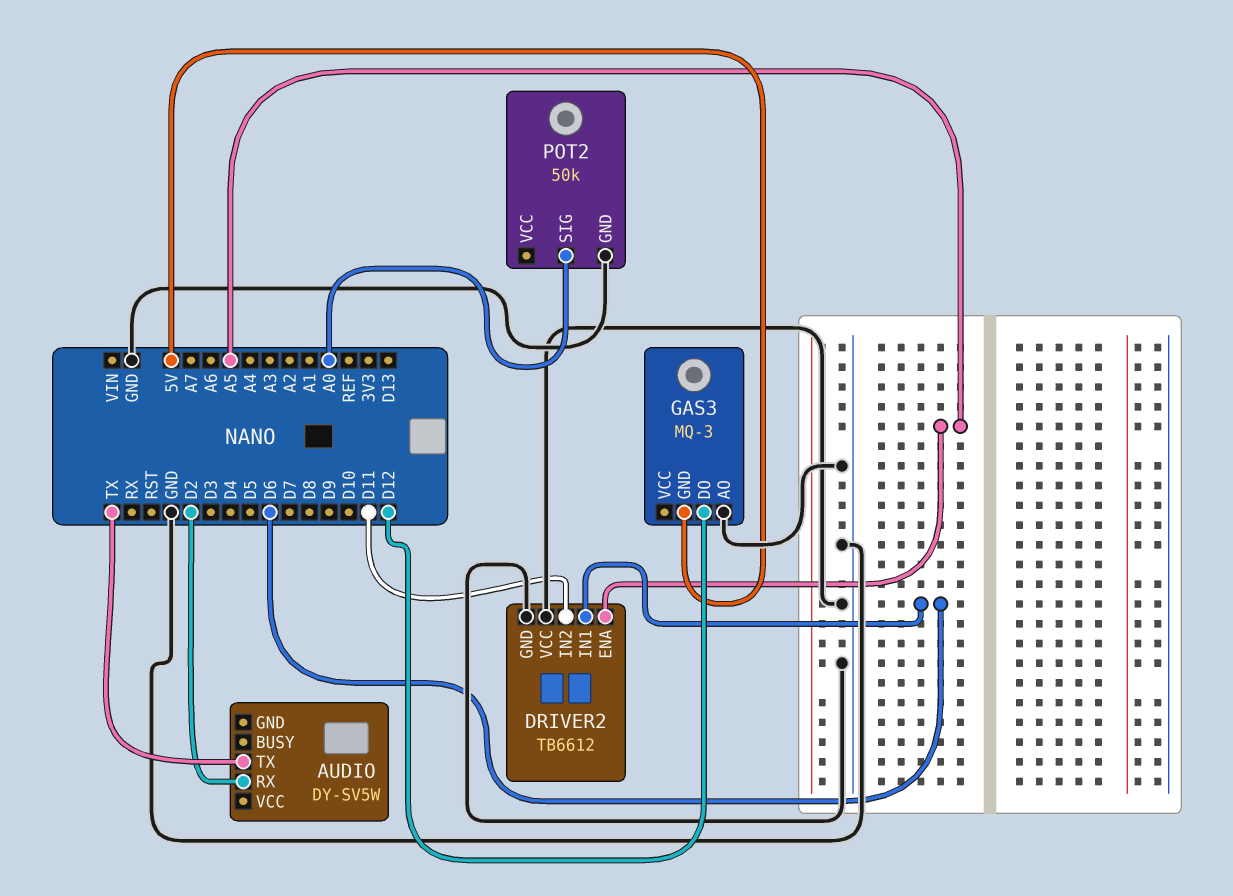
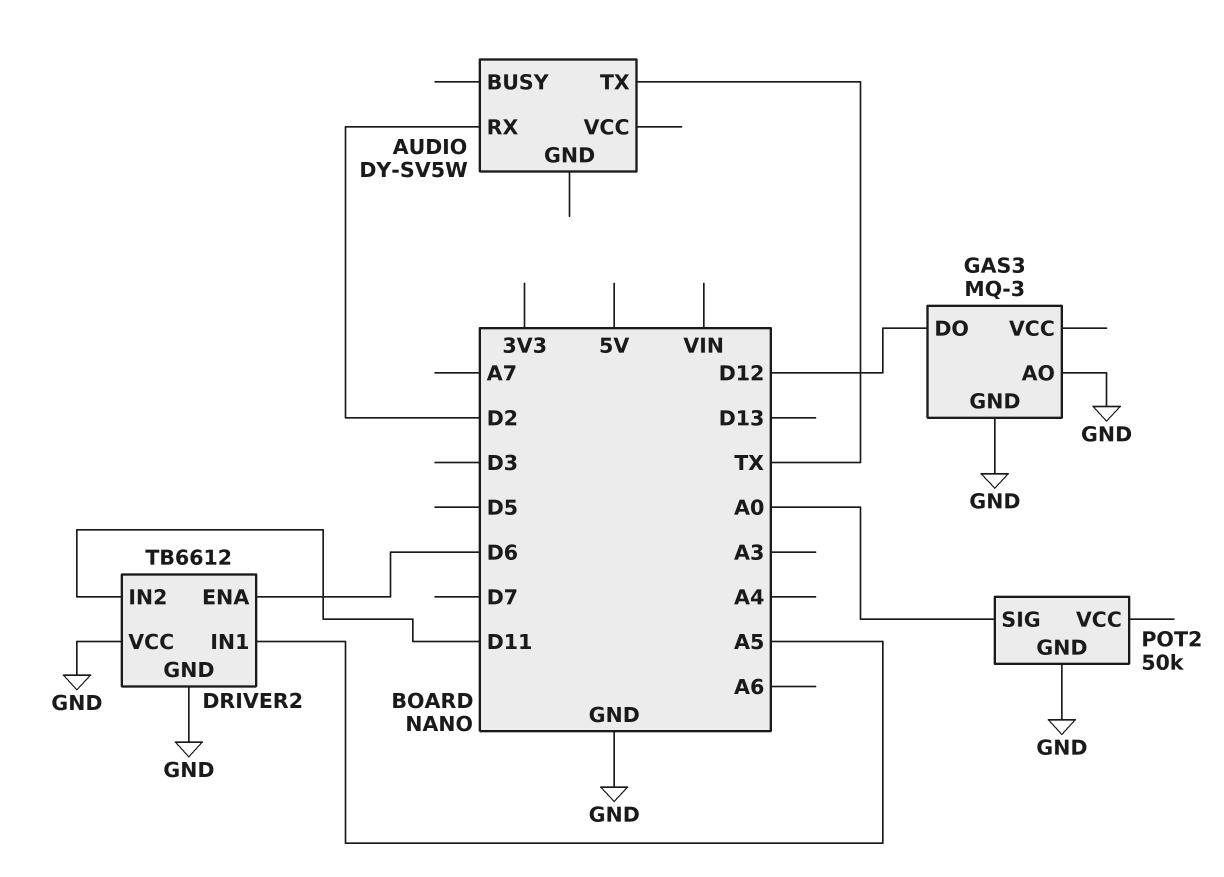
DRIVER2 pin ENA: A5 -> D6
DRIVER2 pin IN1: D6 -> A5
GAS3 pin GND: 5V -> GND

